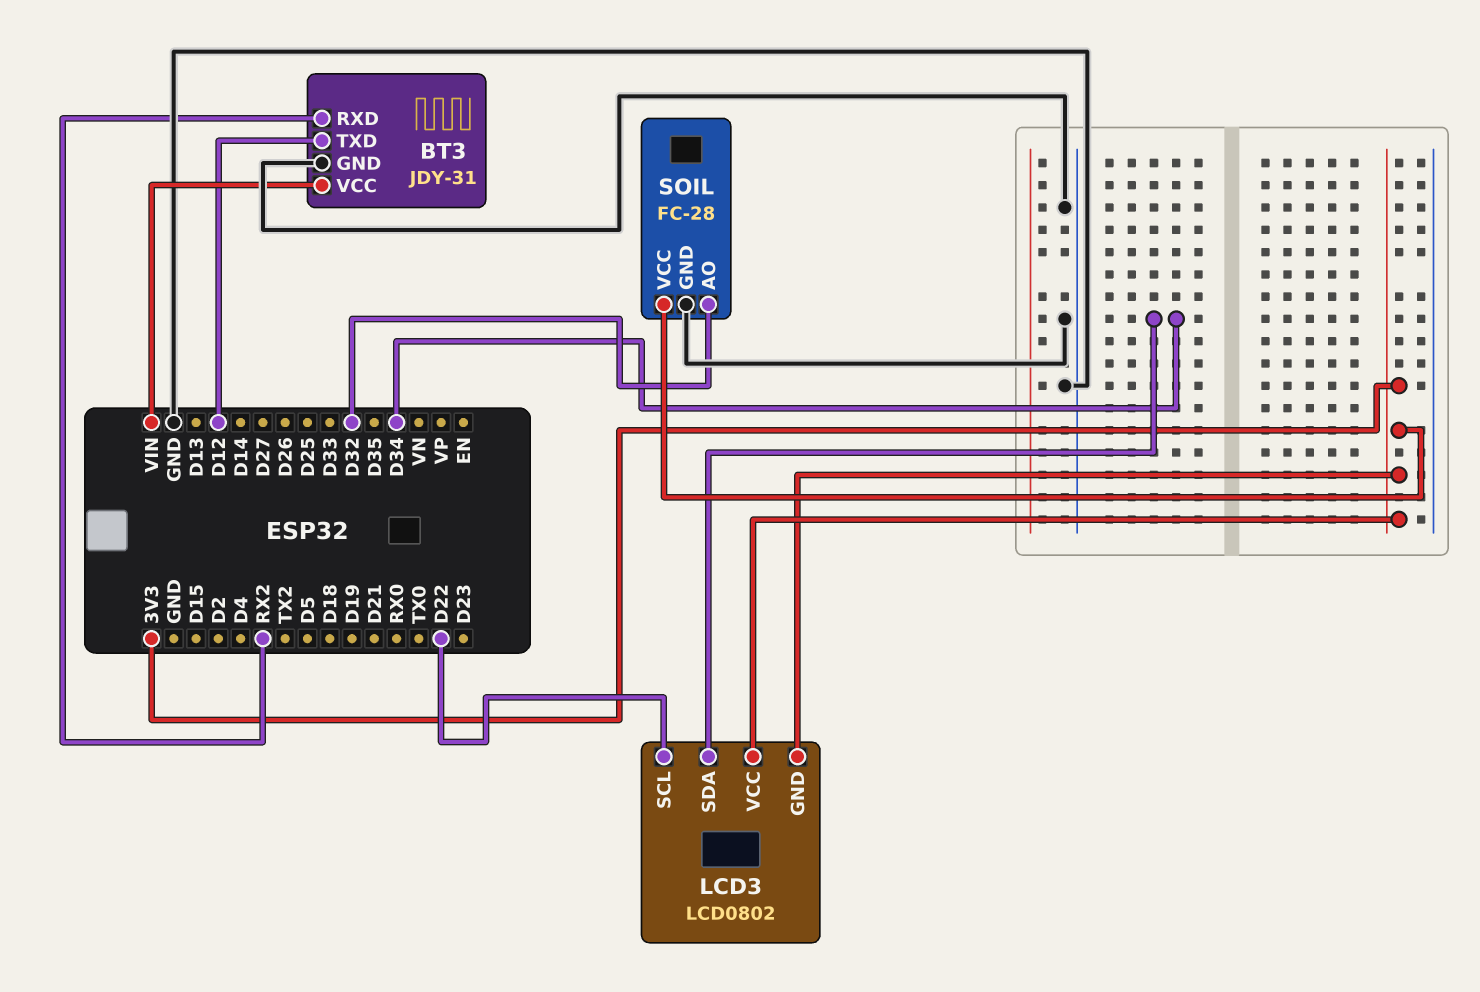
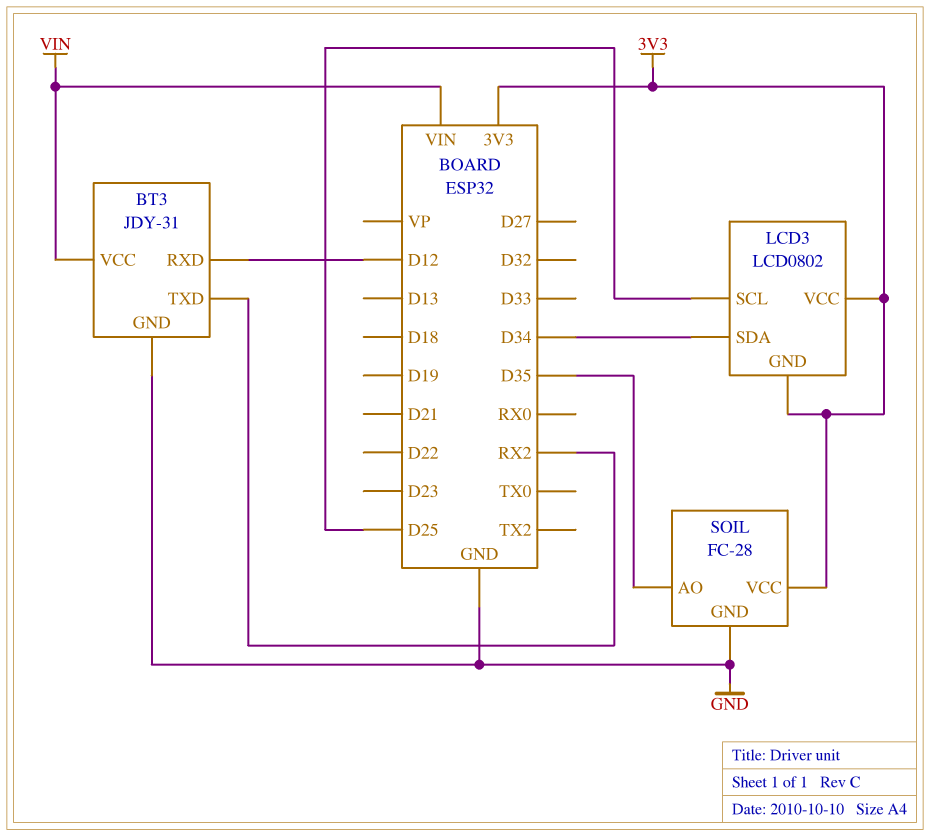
BT3 pin RXD: RX2 -> D12
BT3 pin TXD: D12 -> RX2
LCD3 pin SCL: D22 -> D25
SOIL pin AO: D32 -> D35

